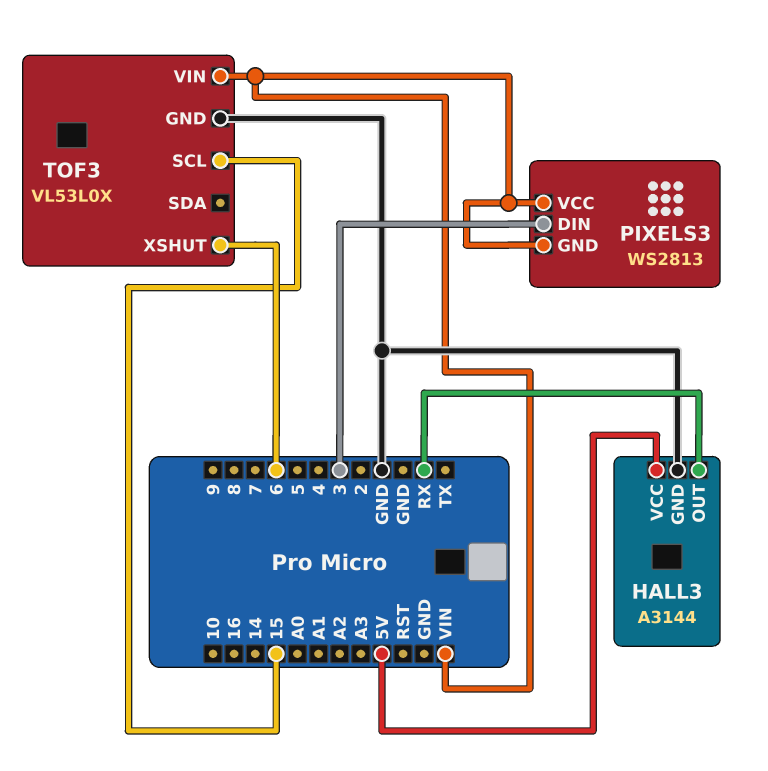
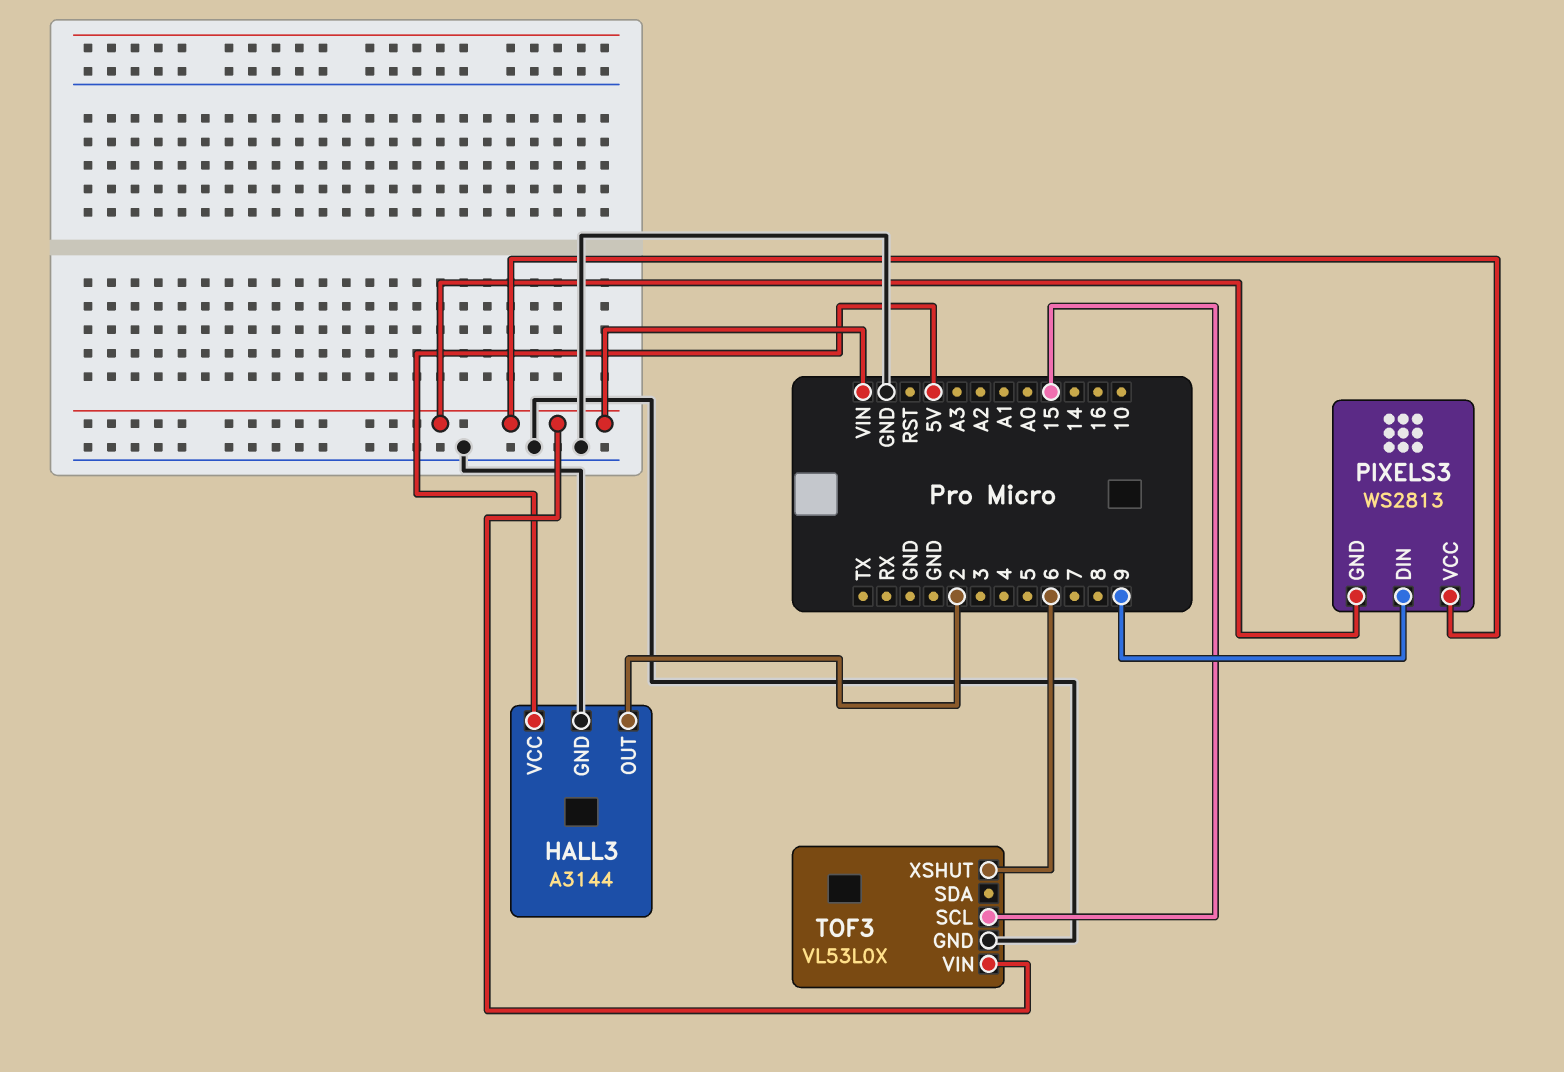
HALL3 pin OUT: RX -> 2
PIXELS3 pin DIN: 3 -> 9

